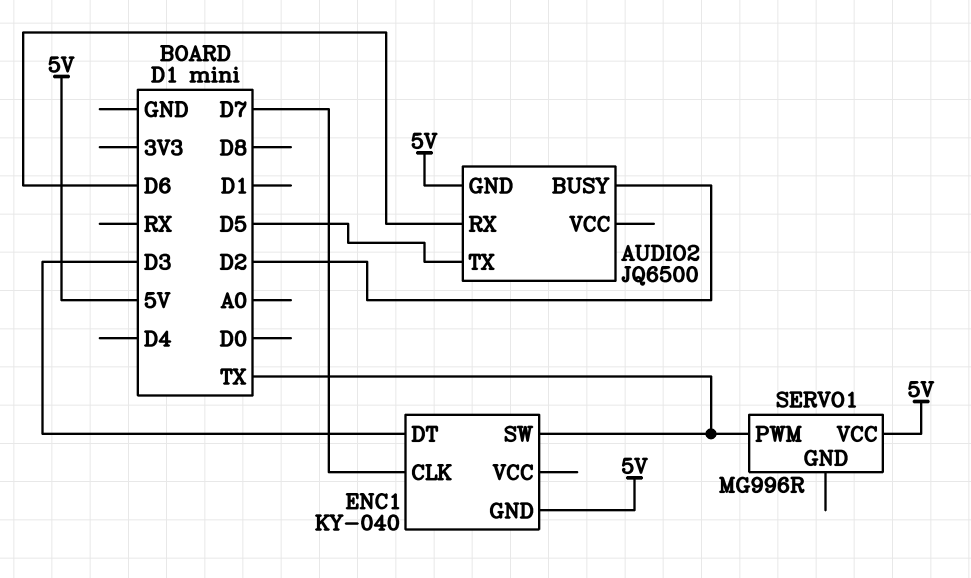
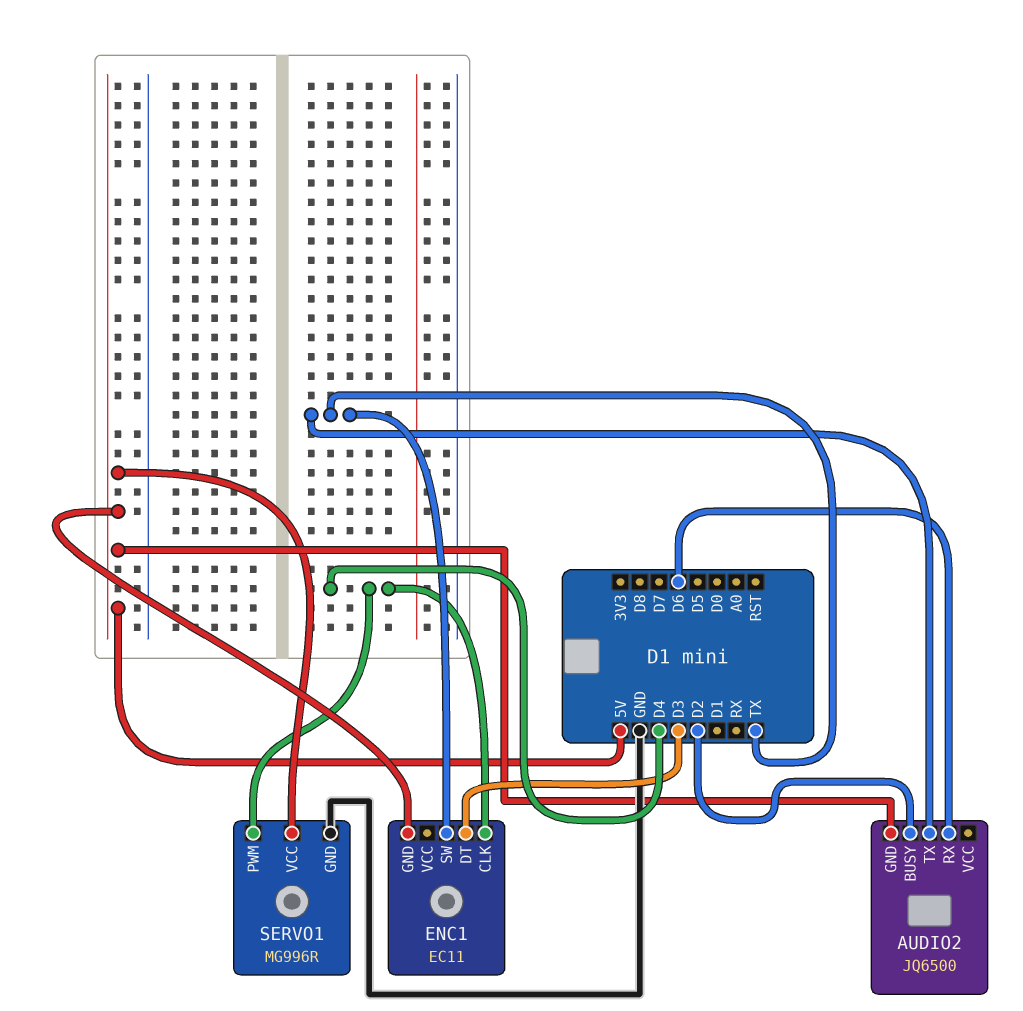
AUDIO2 pin TX: D5 -> TX
ENC1: KY-040 -> EC11
ENC1 pin CLK: D7 -> D4
SERVO1 pin GND: none -> GND
SERVO1 pin PWM: TX -> D4

